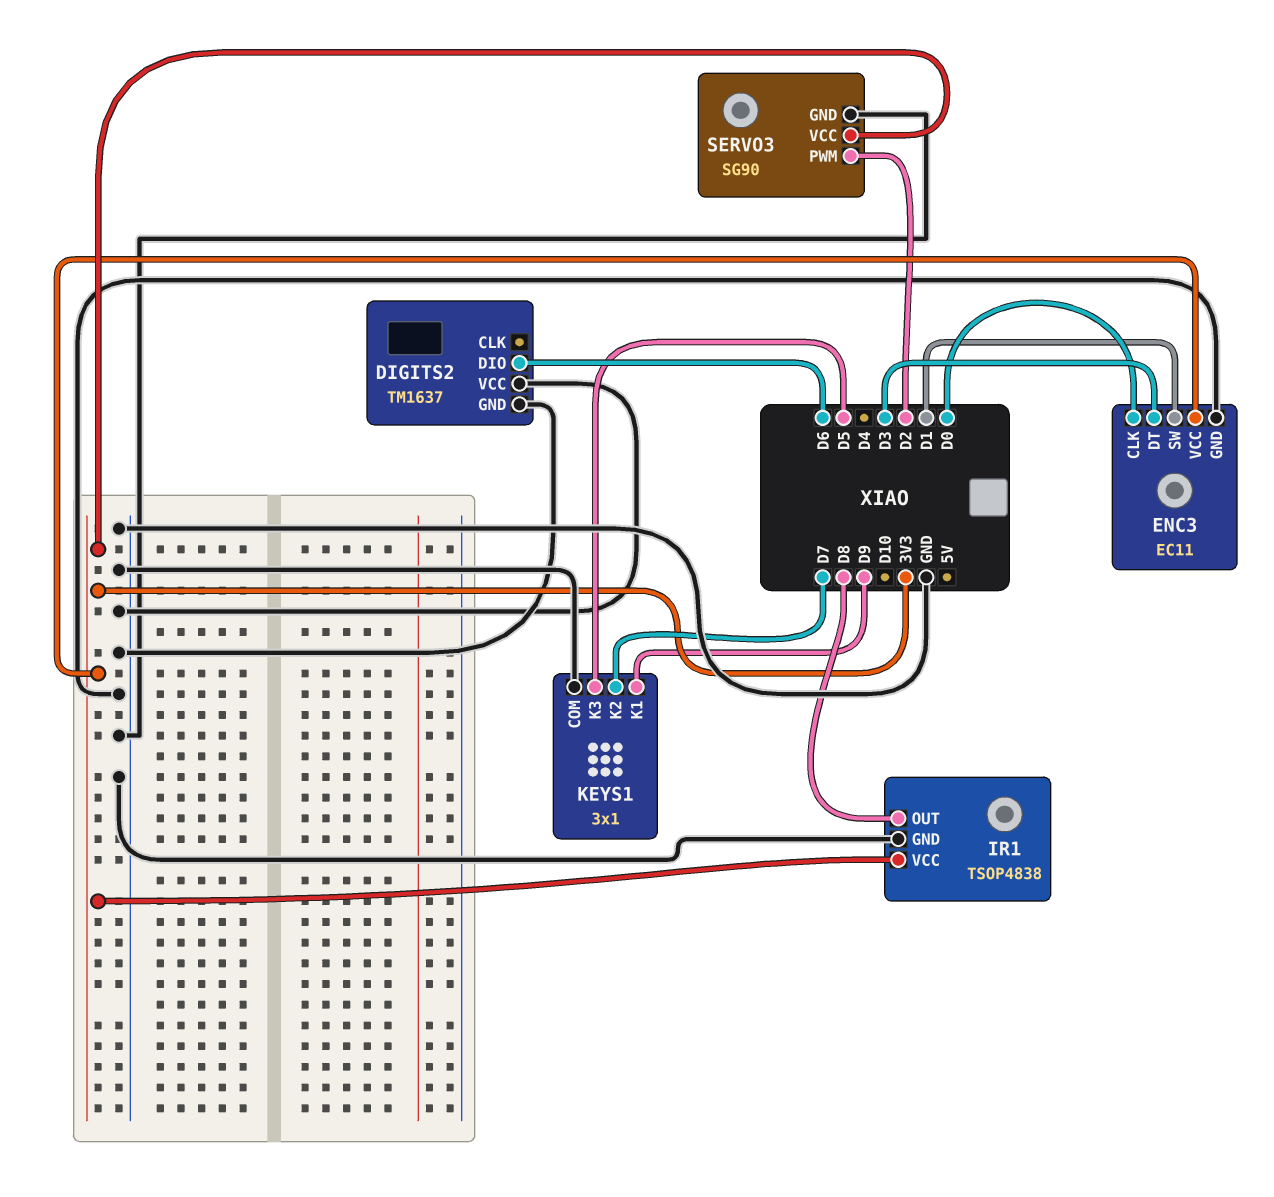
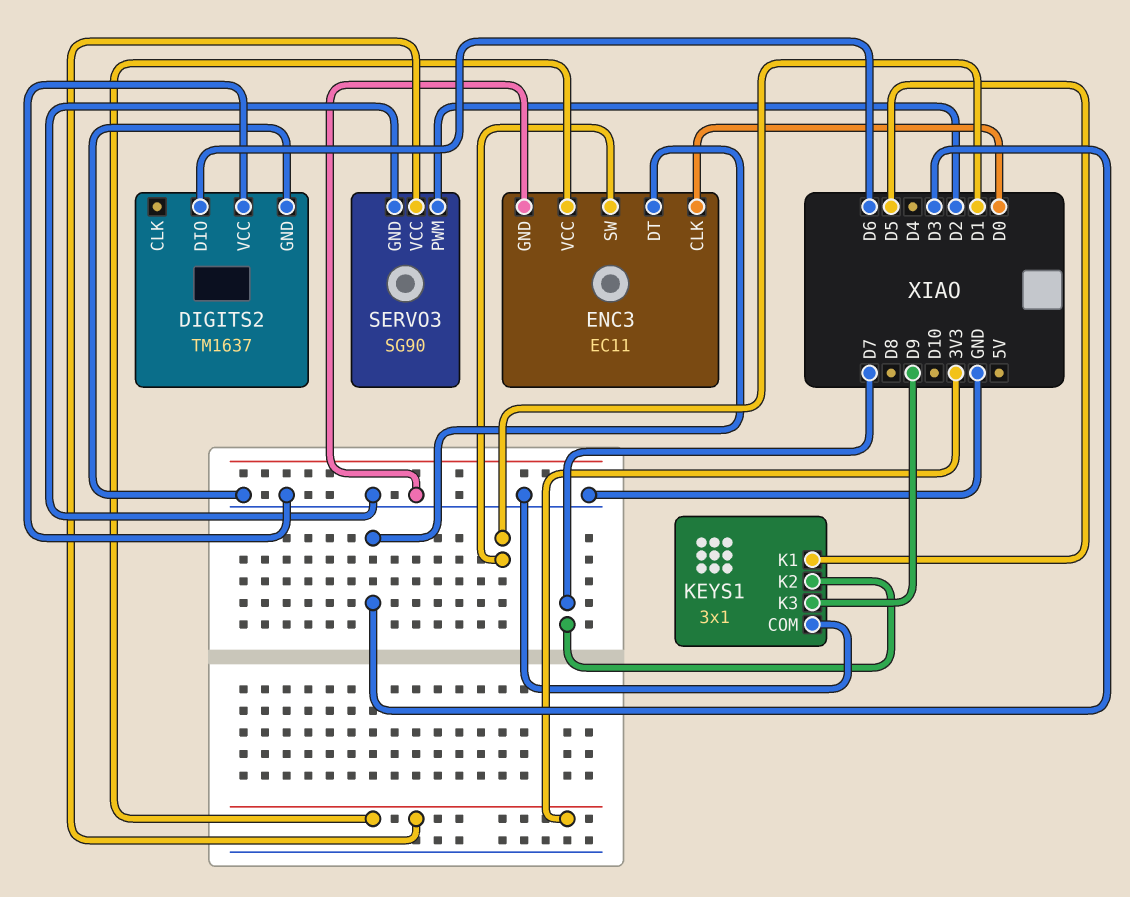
IR1: TSOP4838 -> none
IR1 pin GND: GND -> none
IR1 pin OUT: D8 -> none
IR1 pin VCC: 3V3 -> none
KEYS1 pin K1: D9 -> D5
KEYS1 pin K3: D5 -> D9

